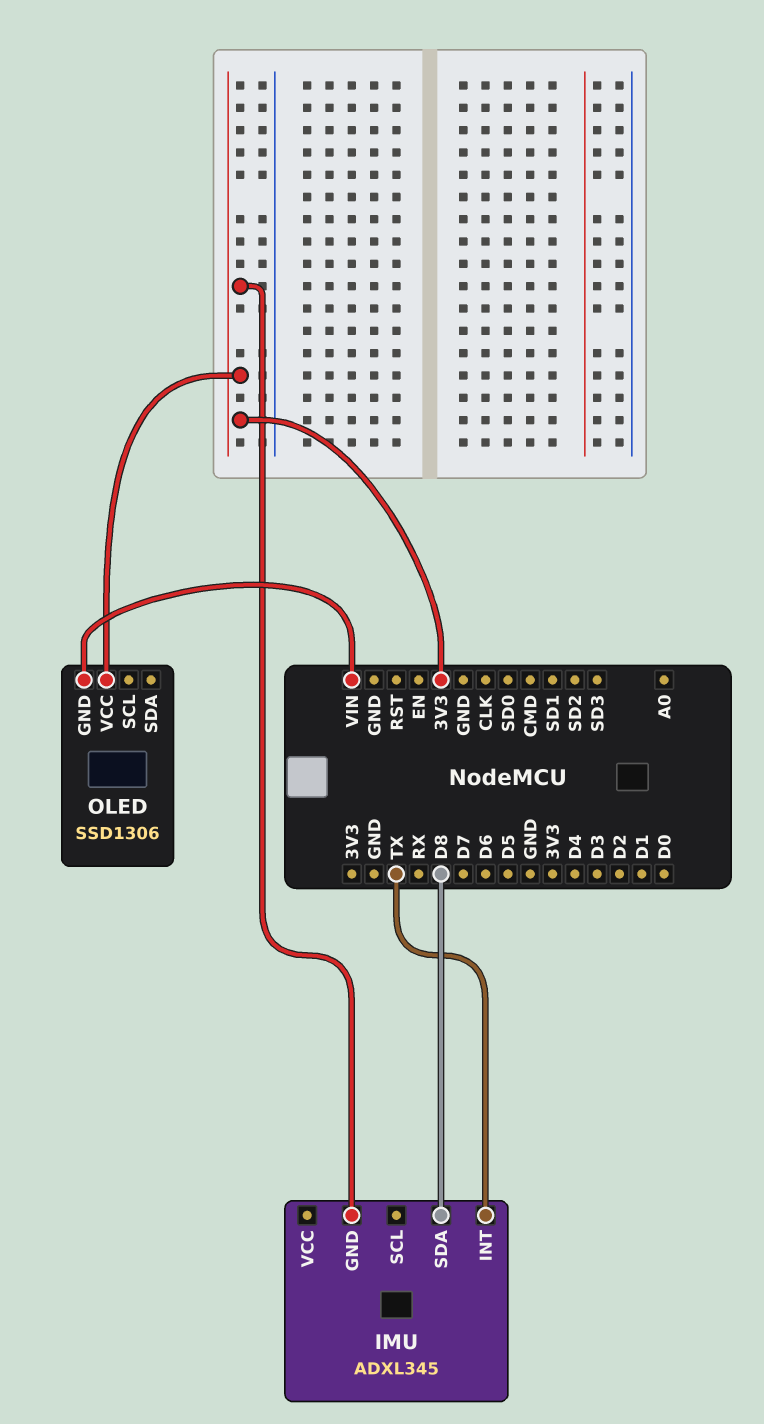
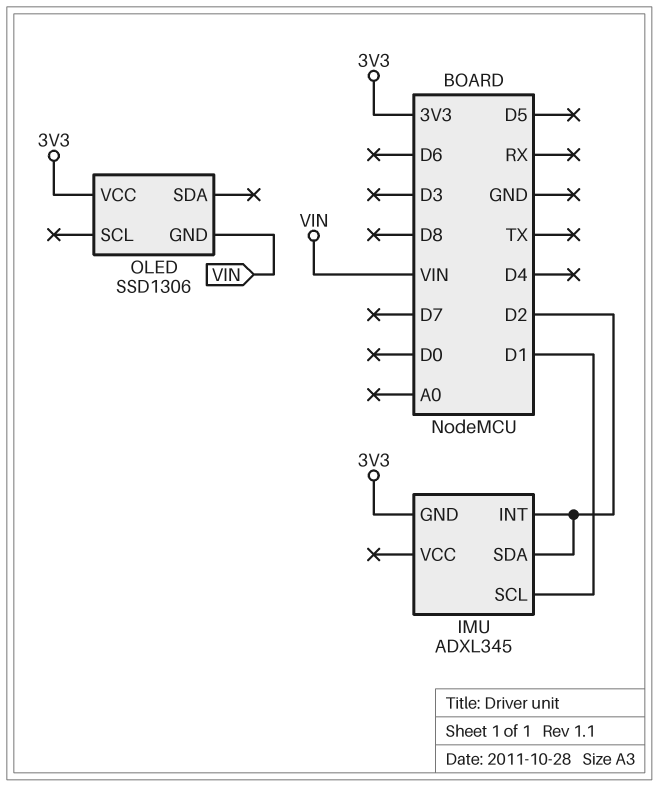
IMU pin INT: TX -> D2
IMU pin SCL: none -> D1
IMU pin SDA: D8 -> D2

